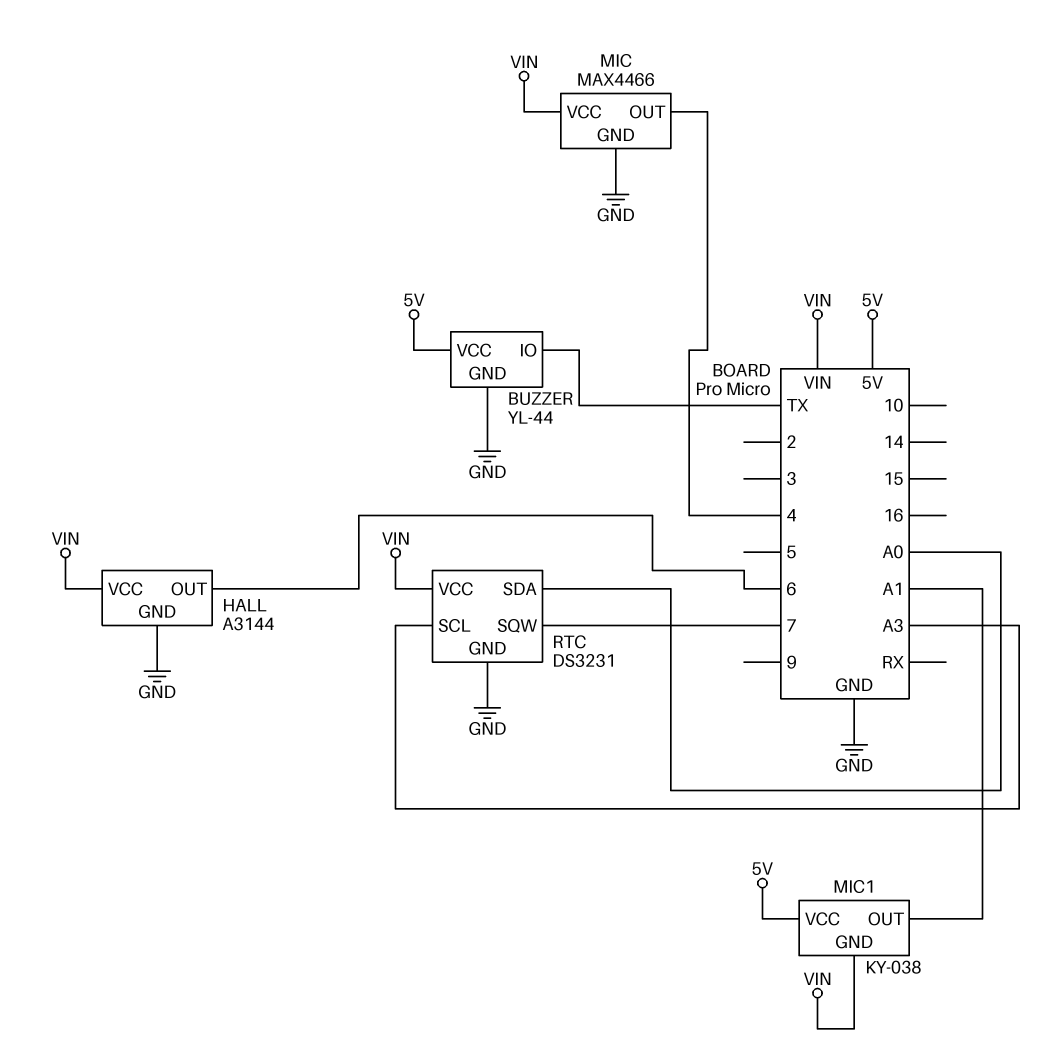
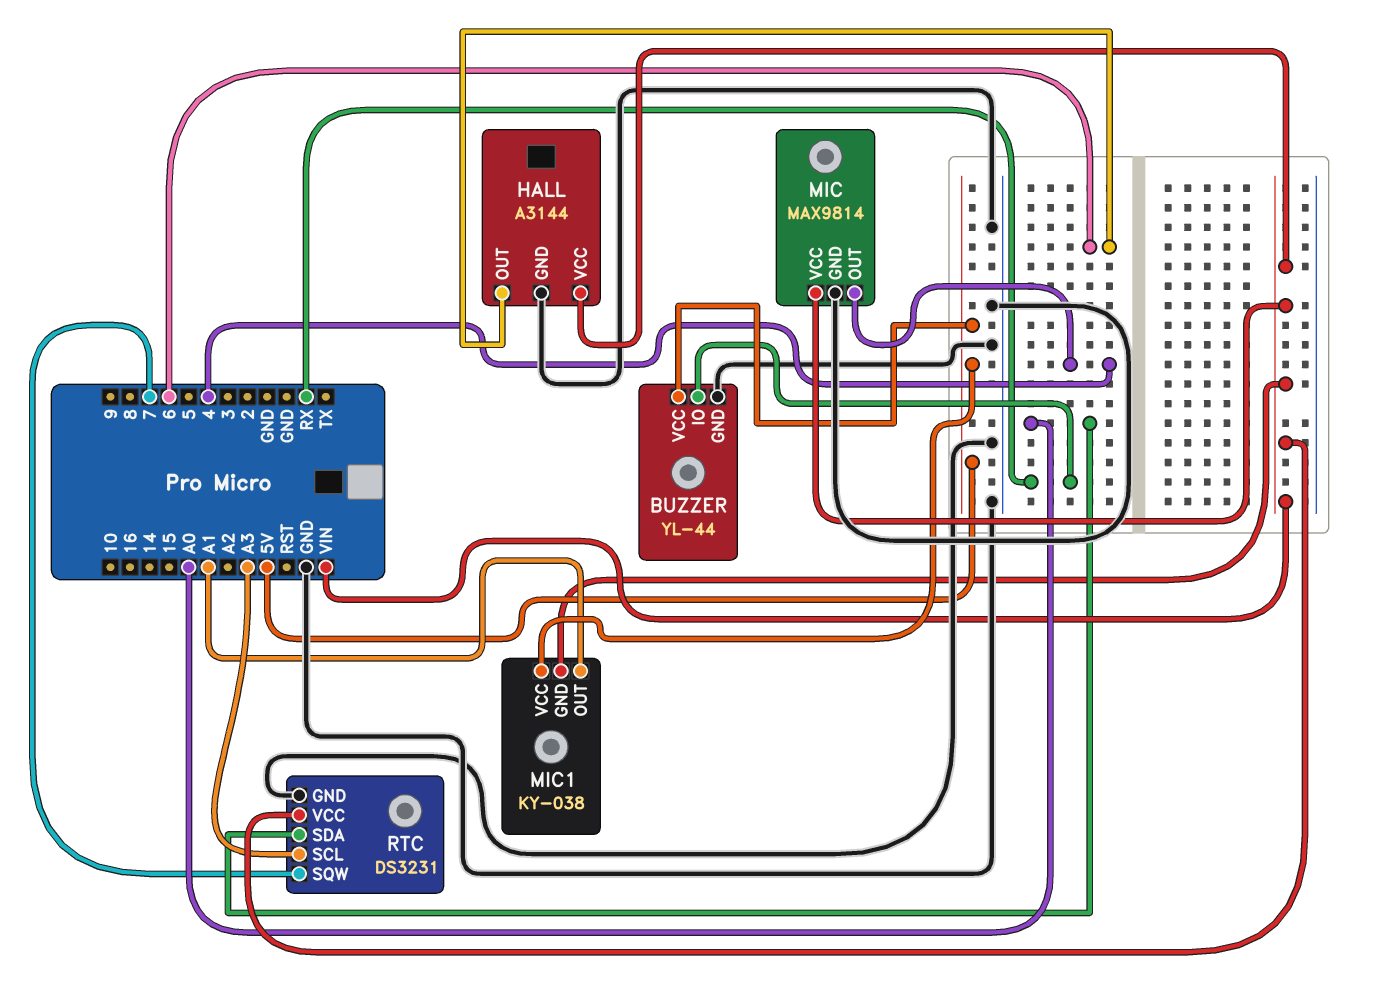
BUZZER pin IO: TX -> RX
MIC: MAX4466 -> MAX9814

